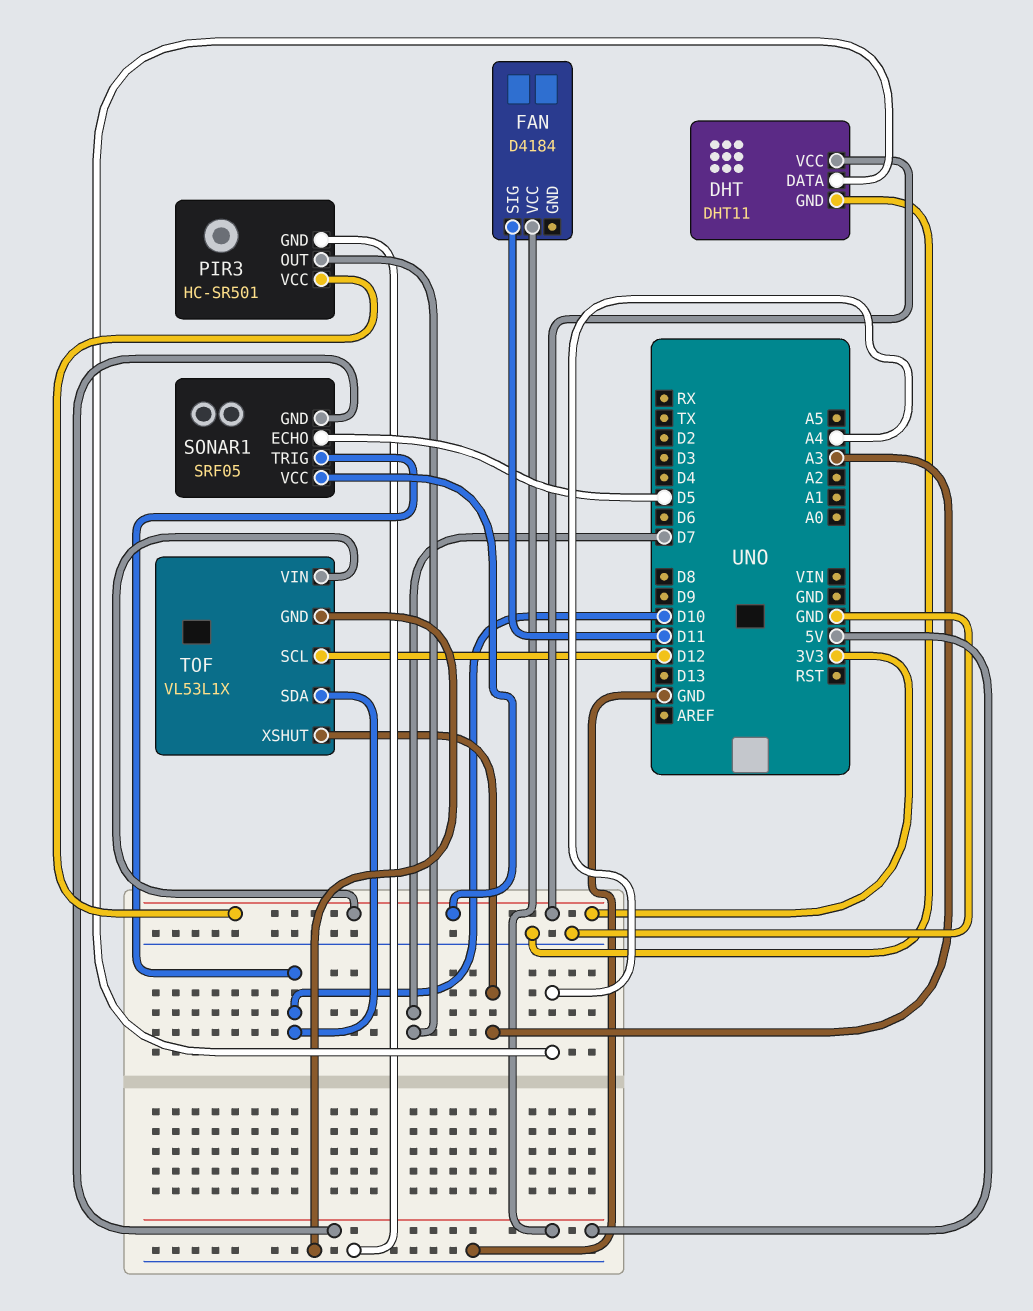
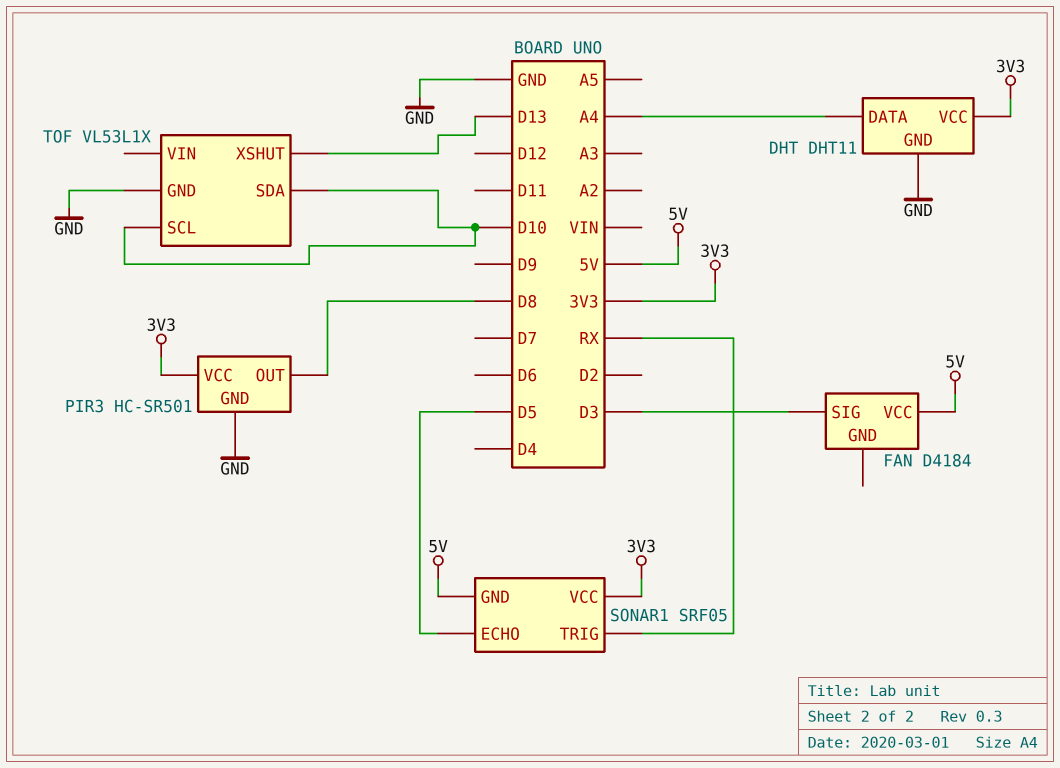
FAN pin SIG: D11 -> D3
PIR3 pin OUT: D7 -> D8
SONAR1 pin TRIG: D10 -> RX
TOF pin SCL: D12 -> D10
TOF pin VIN: 3V3 -> none
TOF pin XSHUT: A3 -> D13

